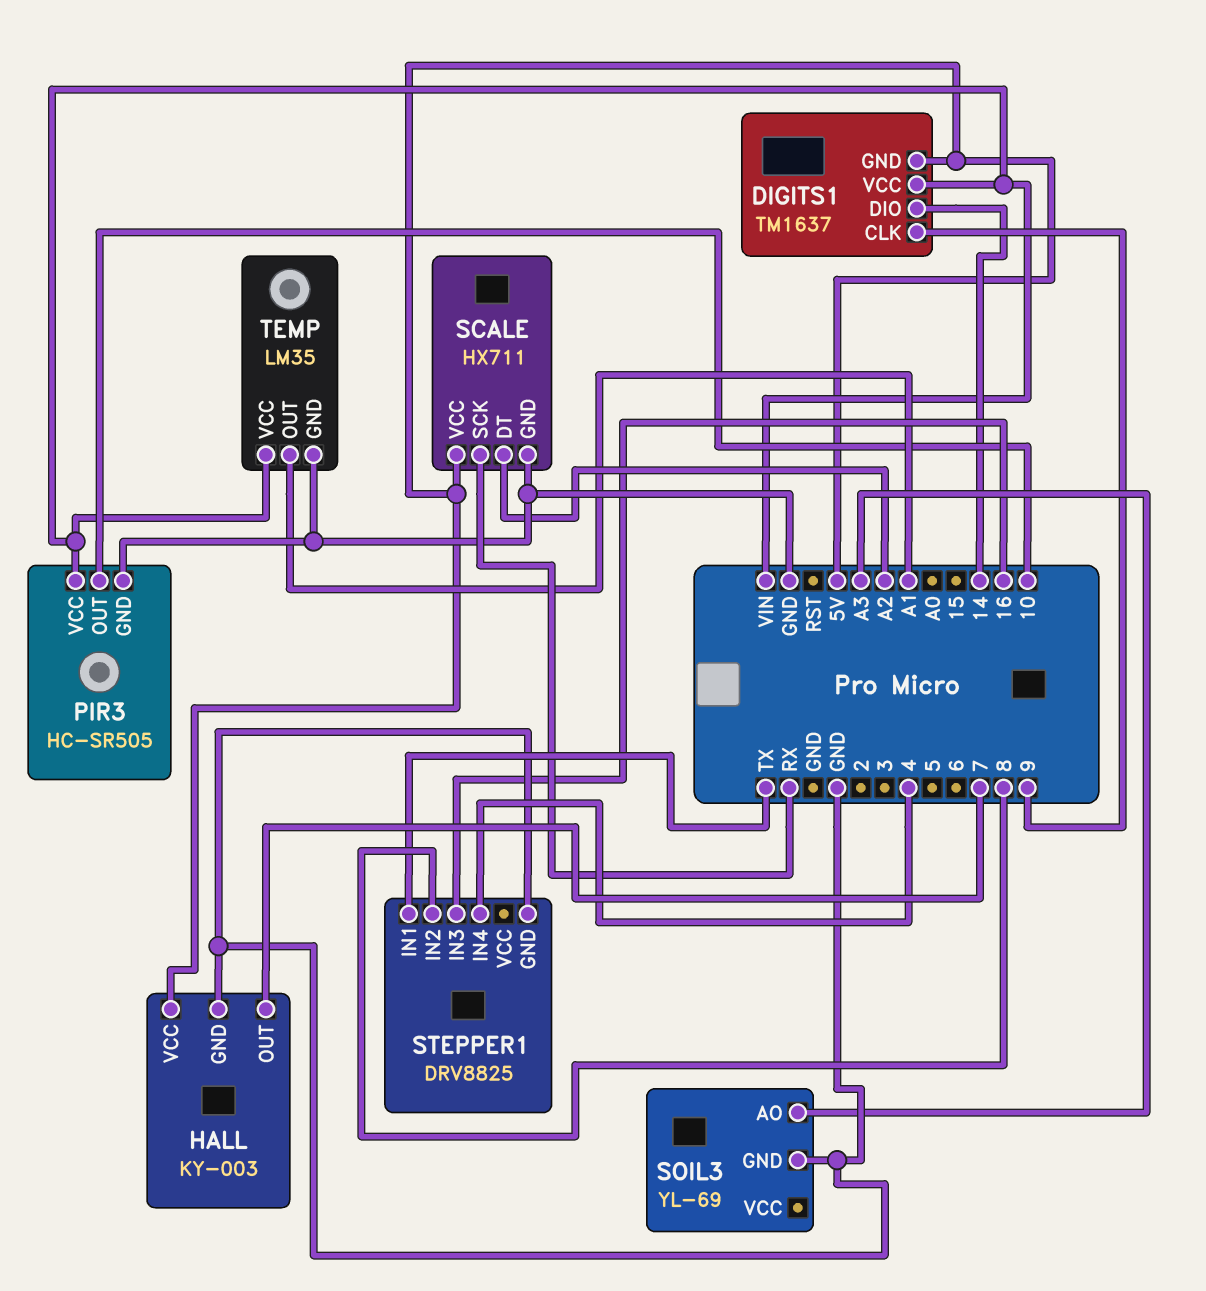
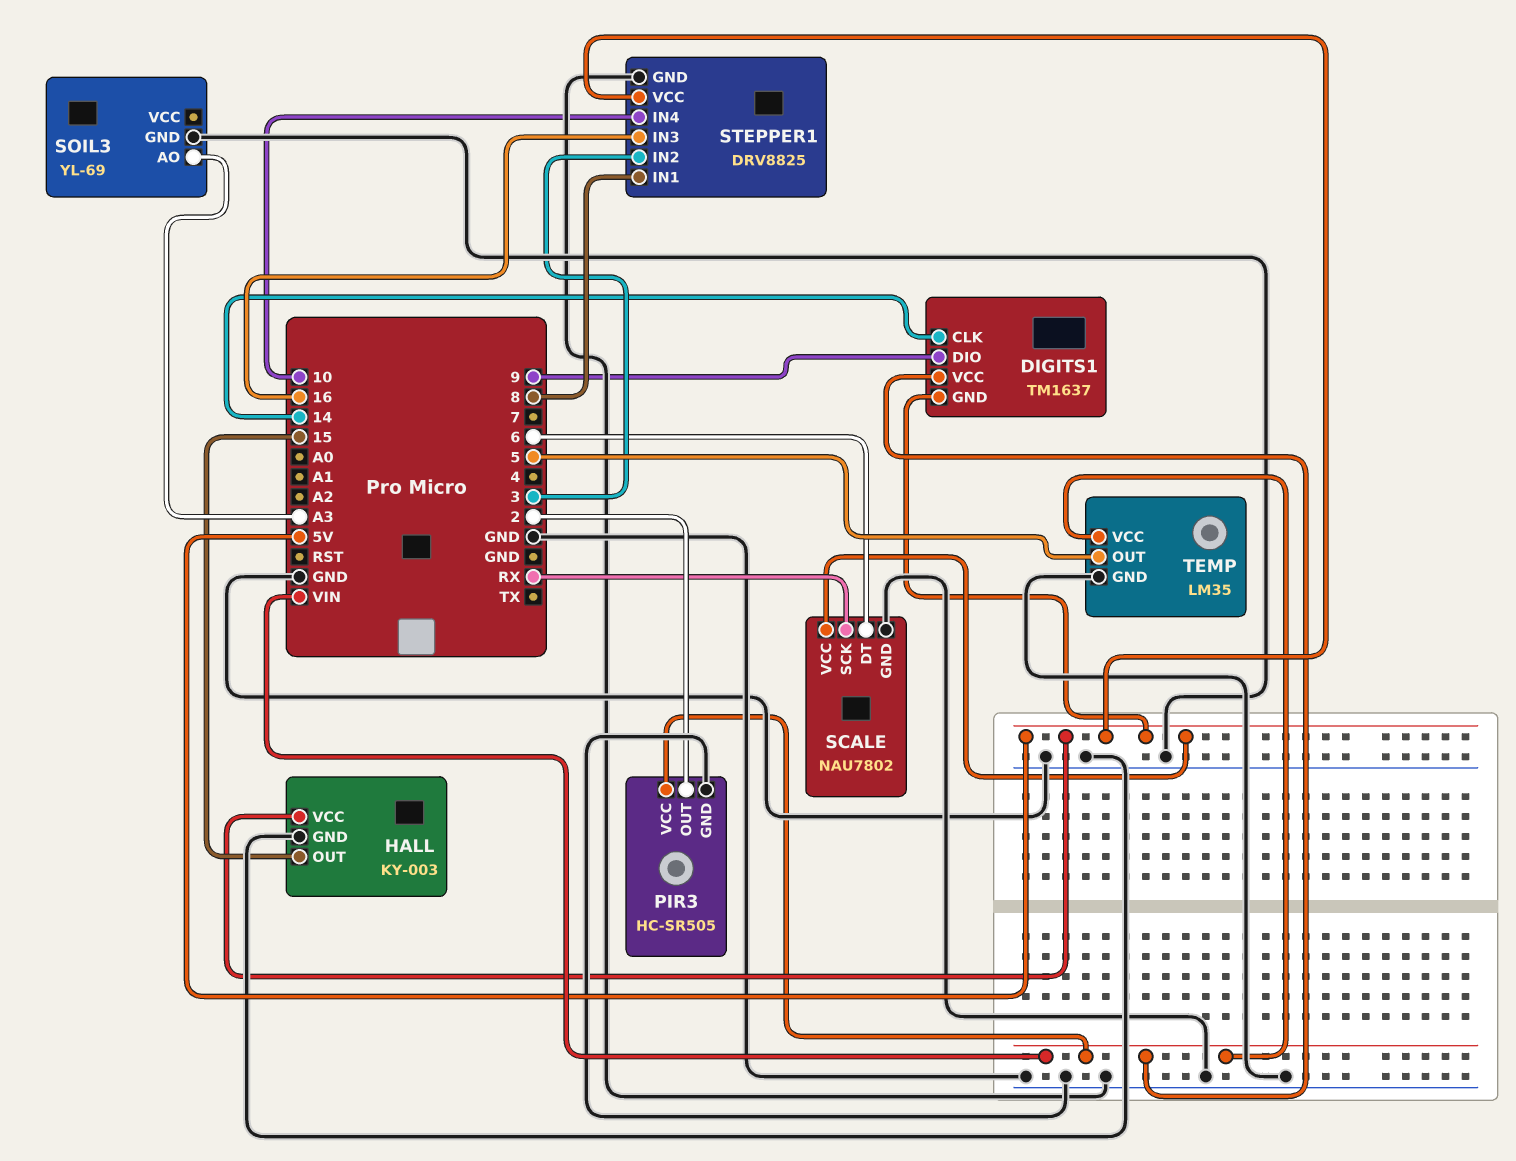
DIGITS1 pin CLK: 9 -> 14
DIGITS1 pin DIO: 14 -> 9
HALL pin OUT: 7 -> 15
PIR3 pin OUT: 10 -> 2
SCALE: HX711 -> NAU7802
SCALE pin DT: A2 -> 6
STEPPER1 pin IN1: TX -> 8
STEPPER1 pin IN2: 8 -> 3
STEPPER1 pin IN4: 4 -> 10
STEPPER1 pin VCC: none -> 5V
TEMP pin OUT: A1 -> 5

